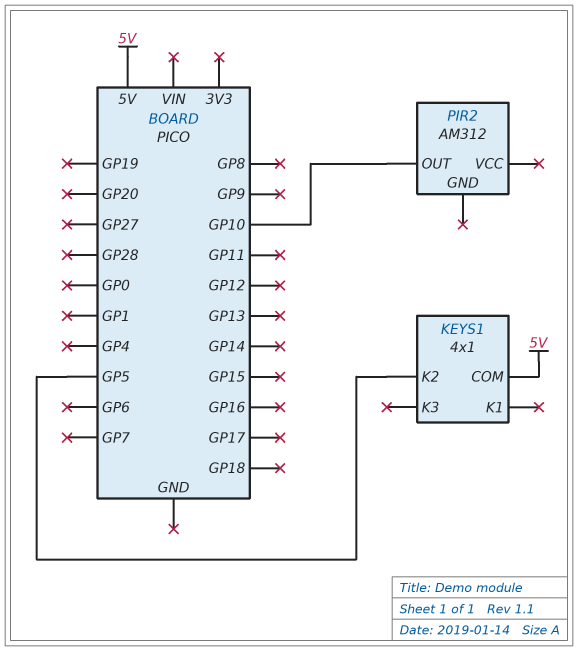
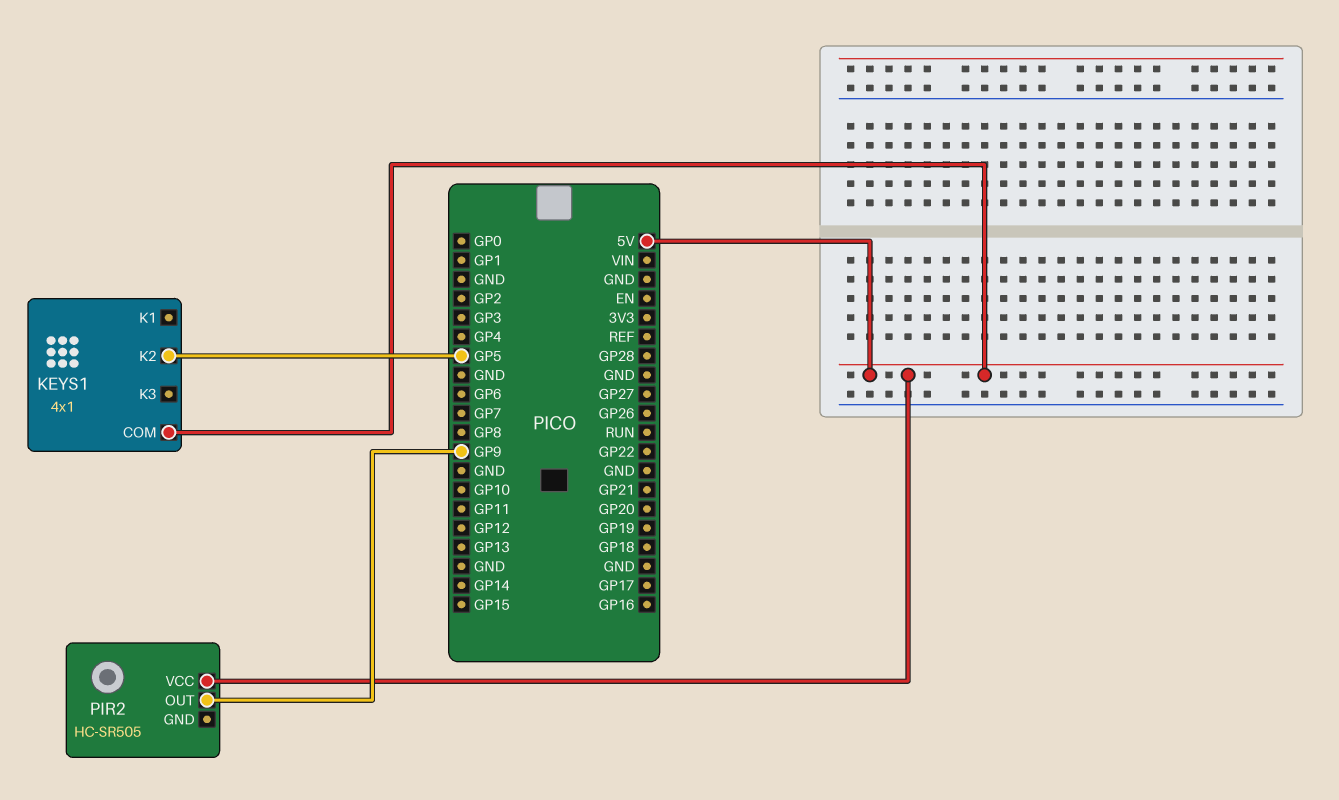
PIR2: AM312 -> HC-SR505
PIR2 pin OUT: GP10 -> GP9
PIR2 pin VCC: none -> 5V

